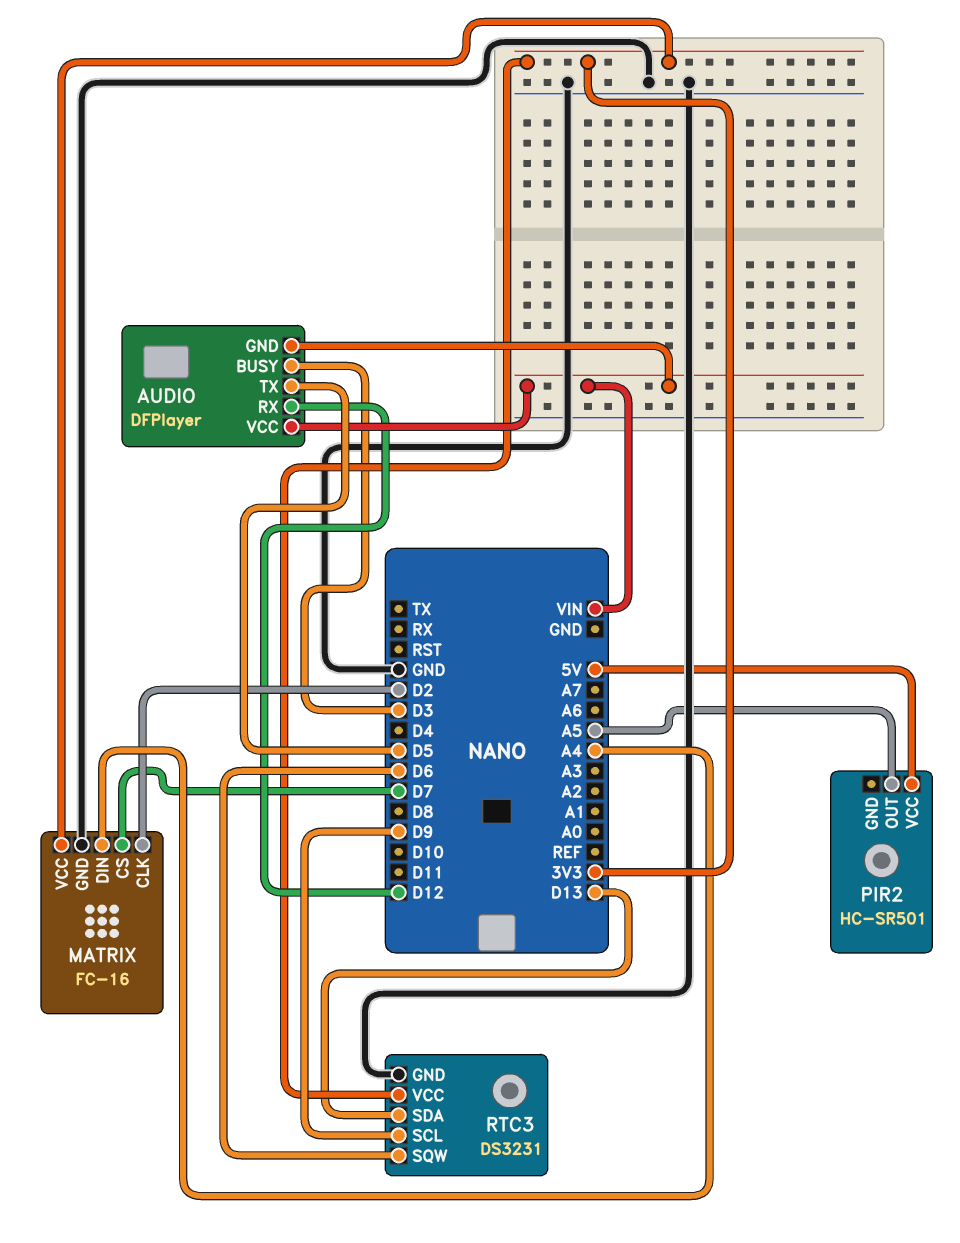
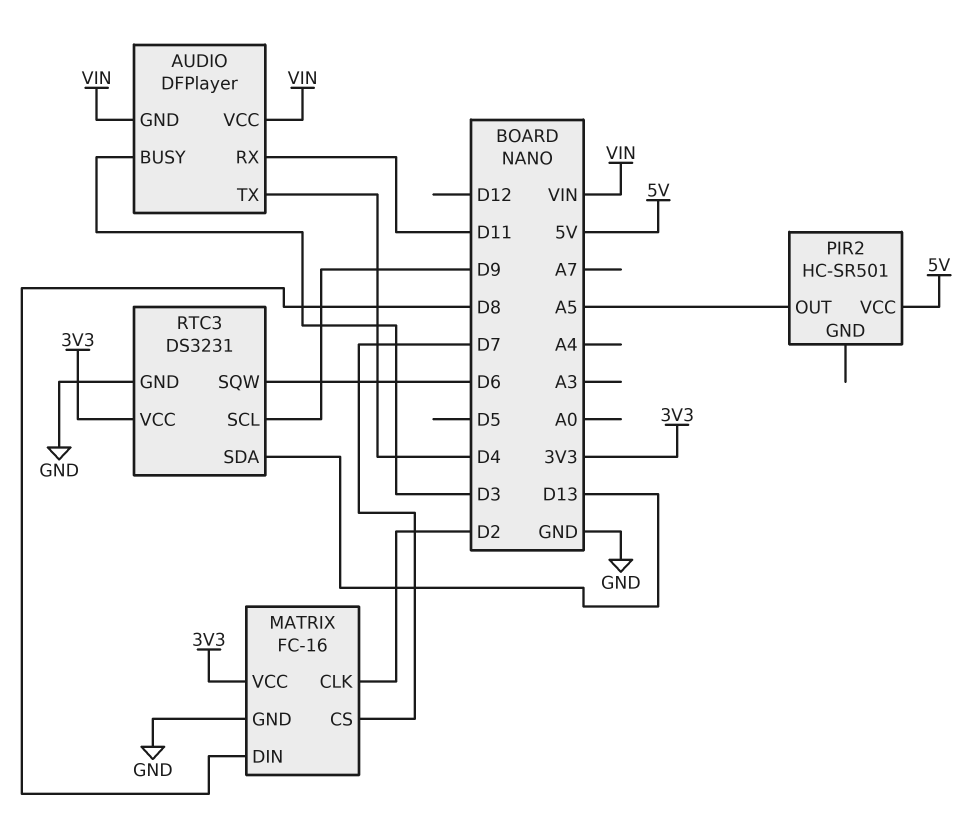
AUDIO pin RX: D12 -> D11
AUDIO pin TX: D5 -> D4
MATRIX pin DIN: A4 -> D8

